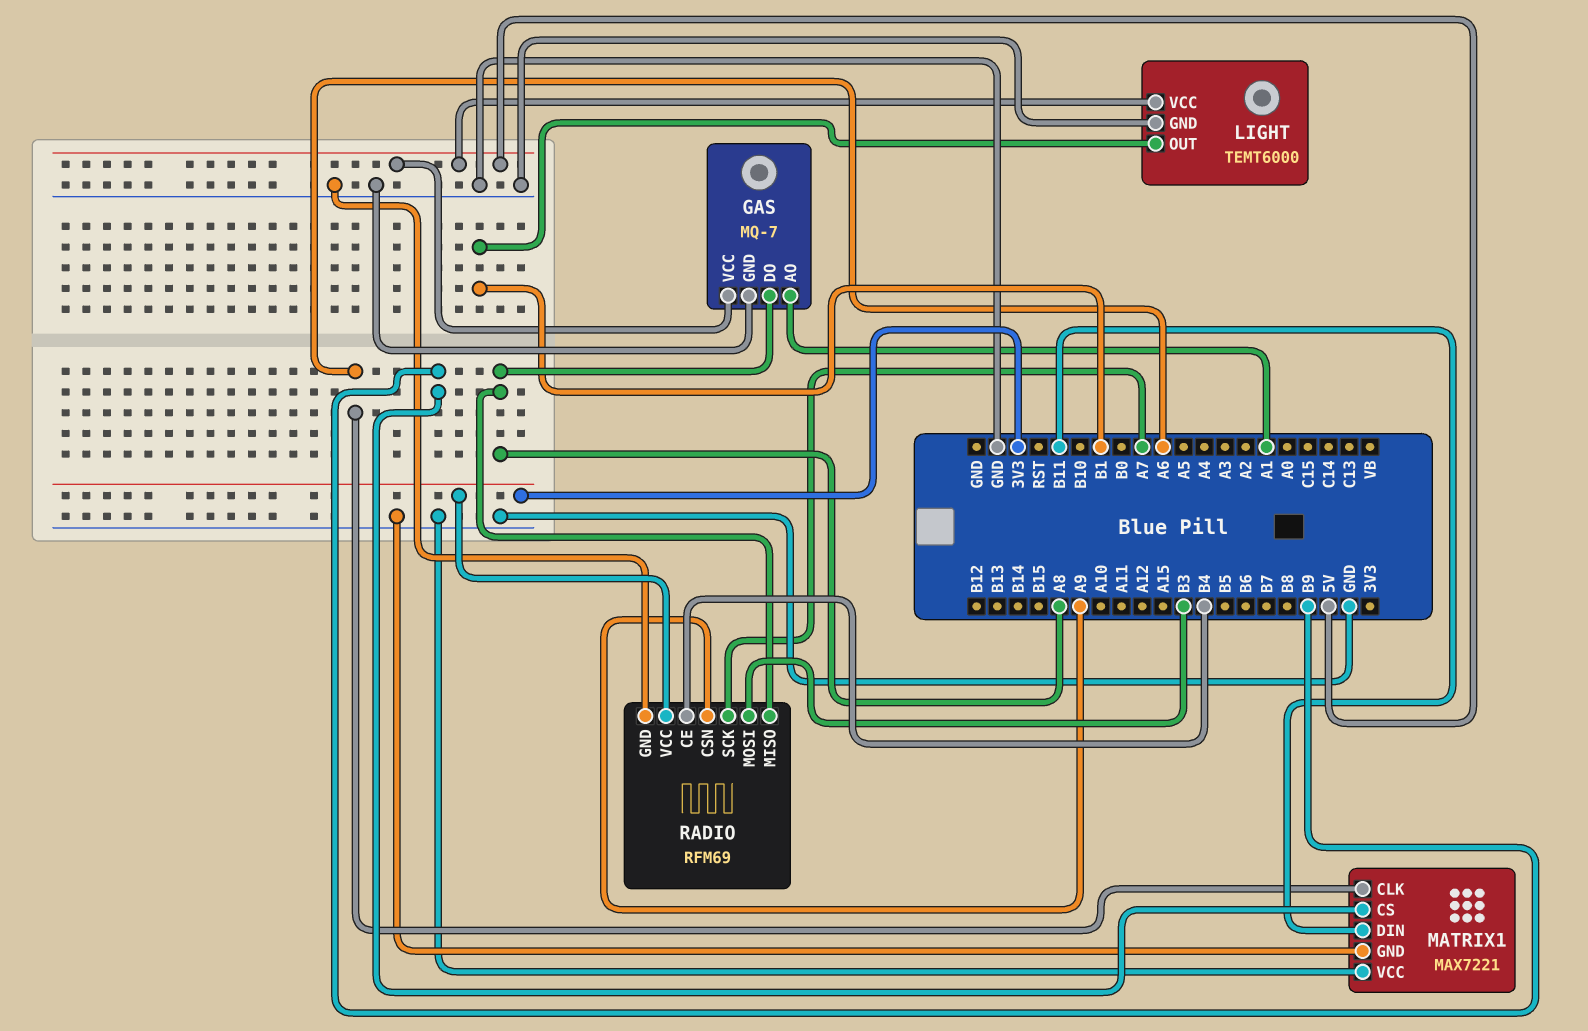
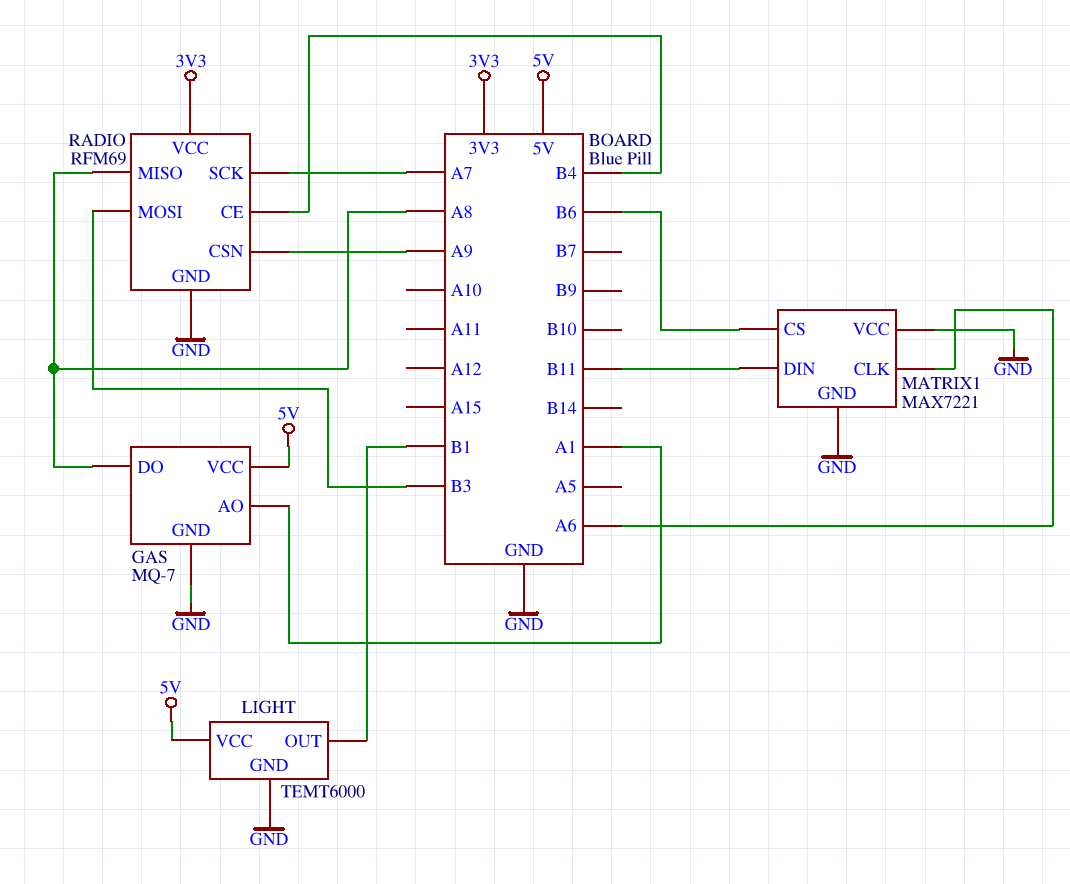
MATRIX1 pin CS: B9 -> B6

